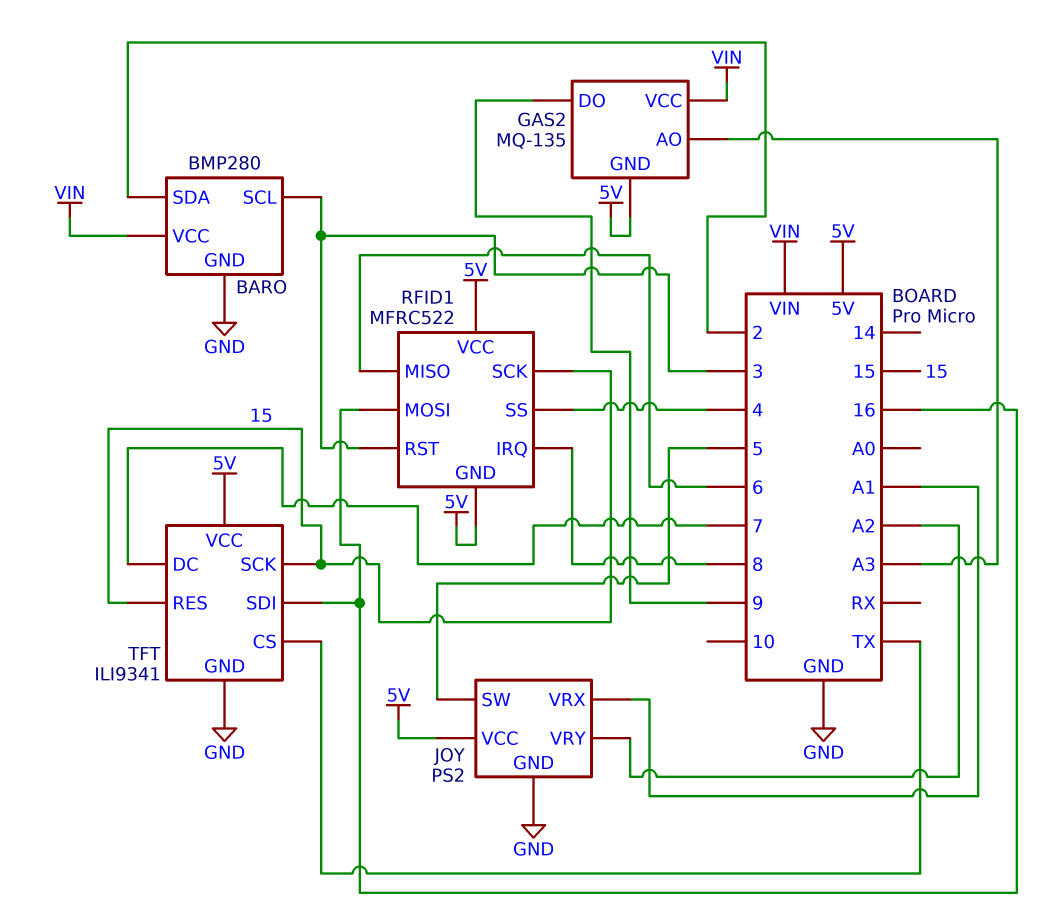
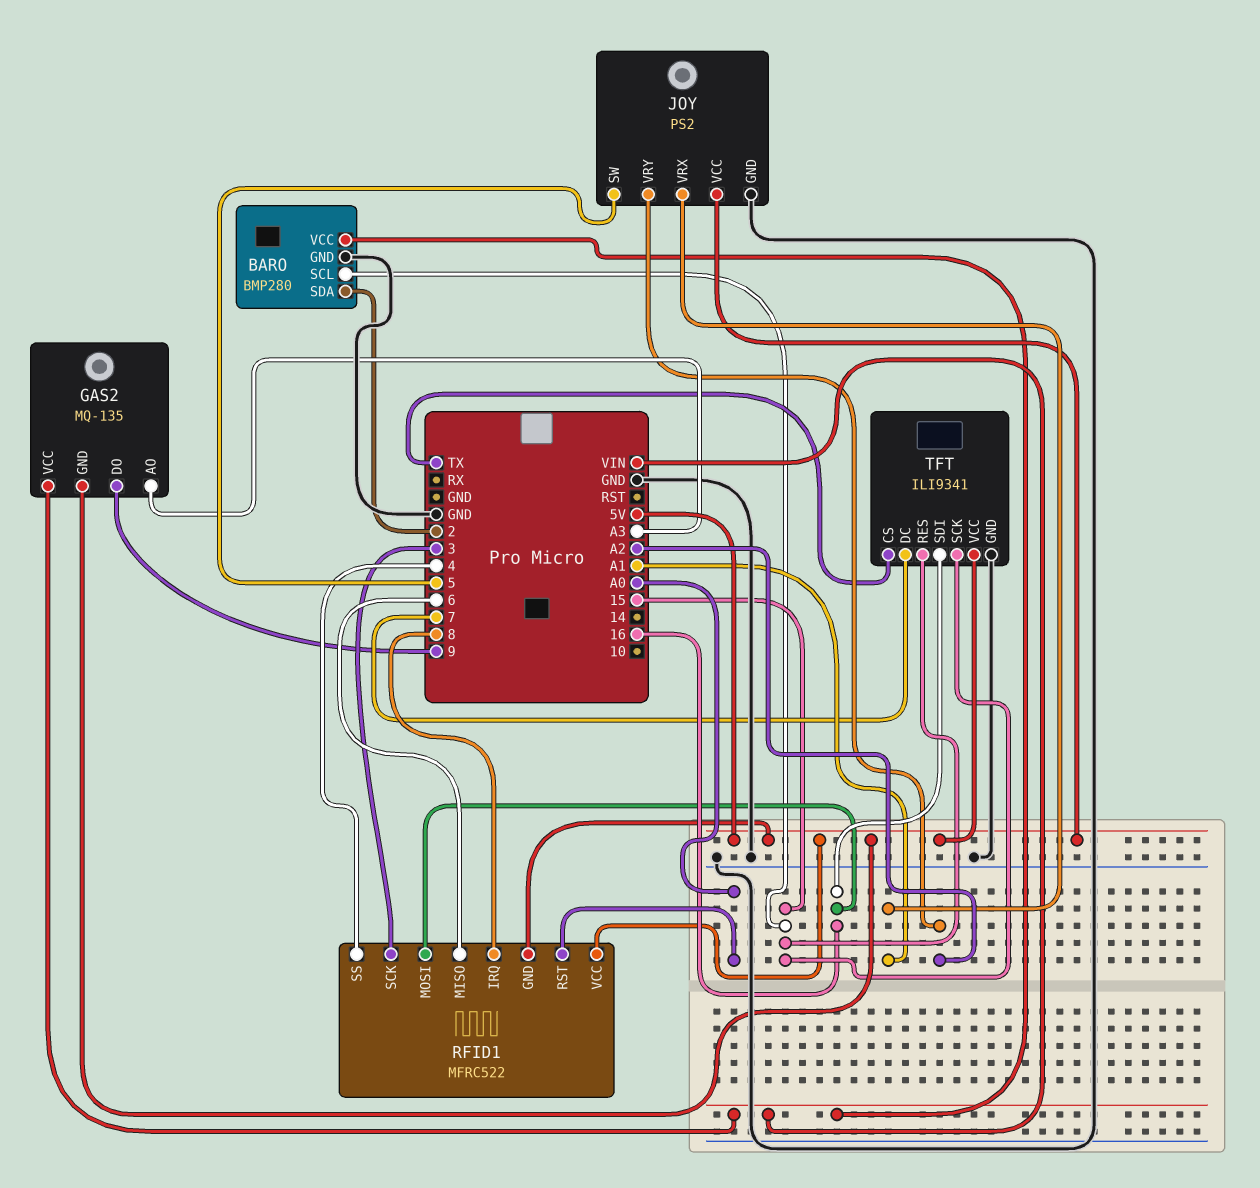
BARO pin SCL: 3 -> 15
RFID1 pin RST: 3 -> A0
RFID1 pin SCK: 15 -> 3

